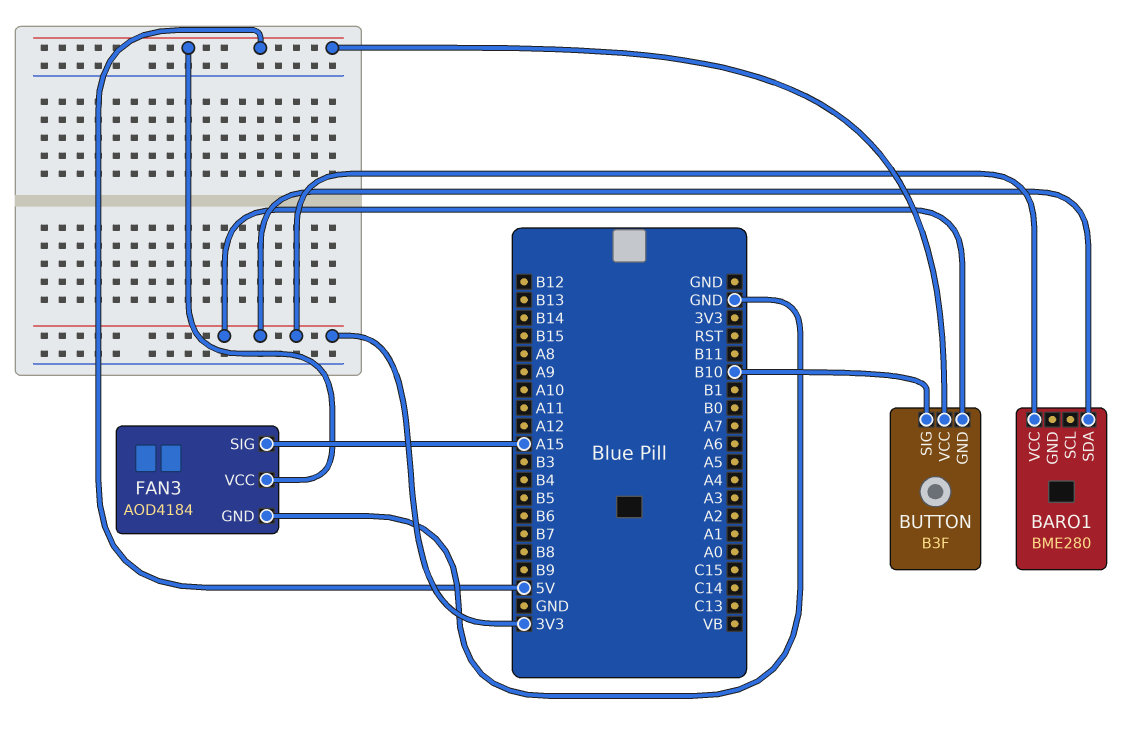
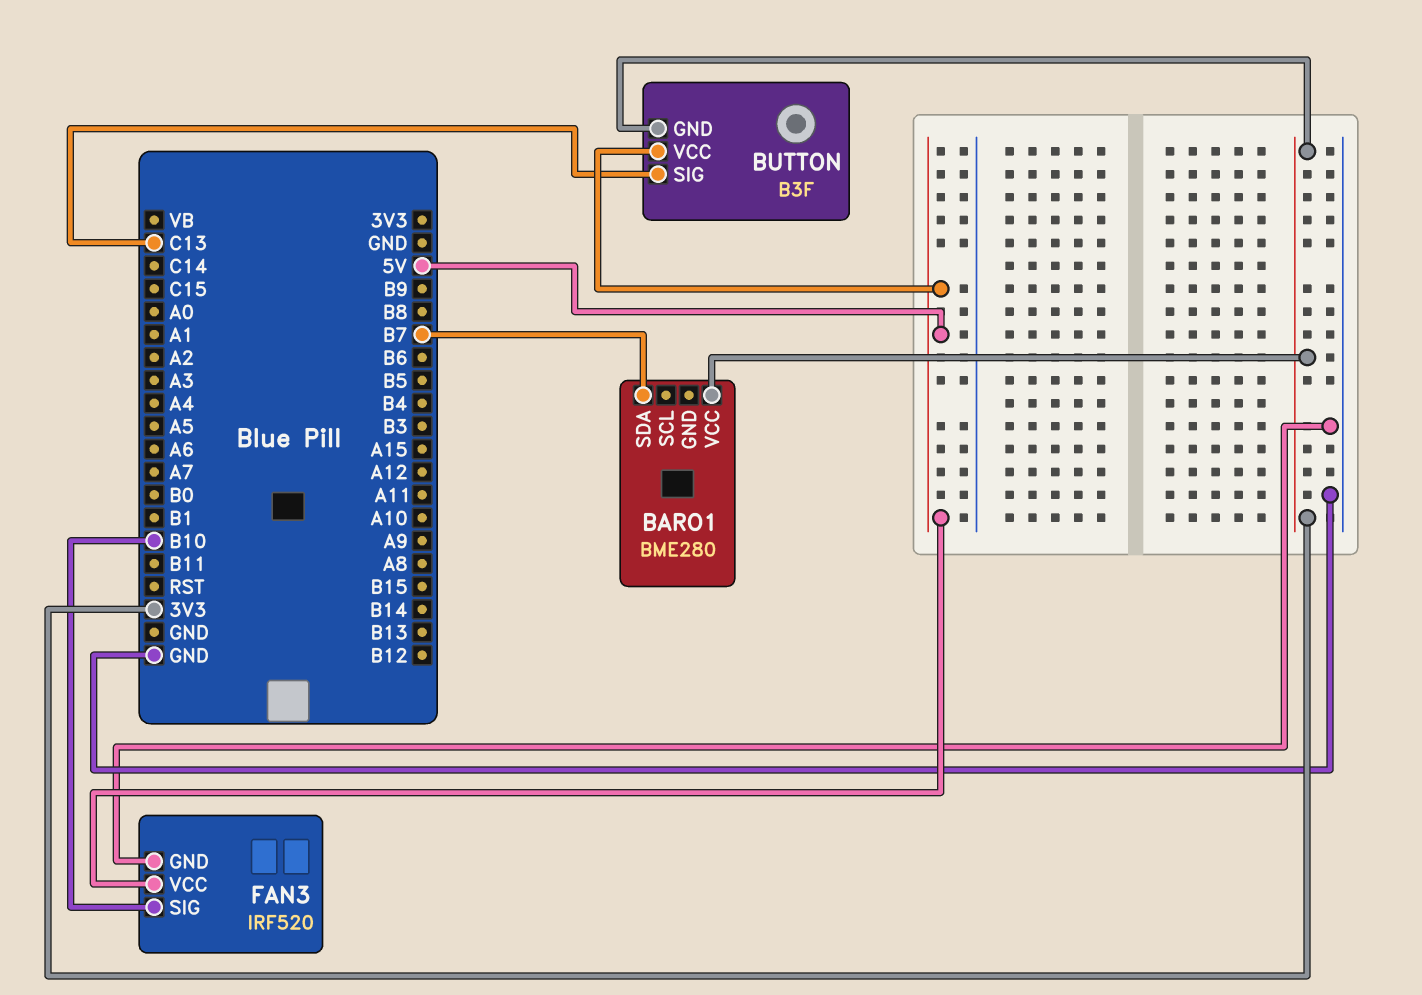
BARO1 pin SDA: 3V3 -> B7
BUTTON pin SIG: B10 -> C13
FAN3: AOD4184 -> IRF520
FAN3 pin SIG: A15 -> B10

